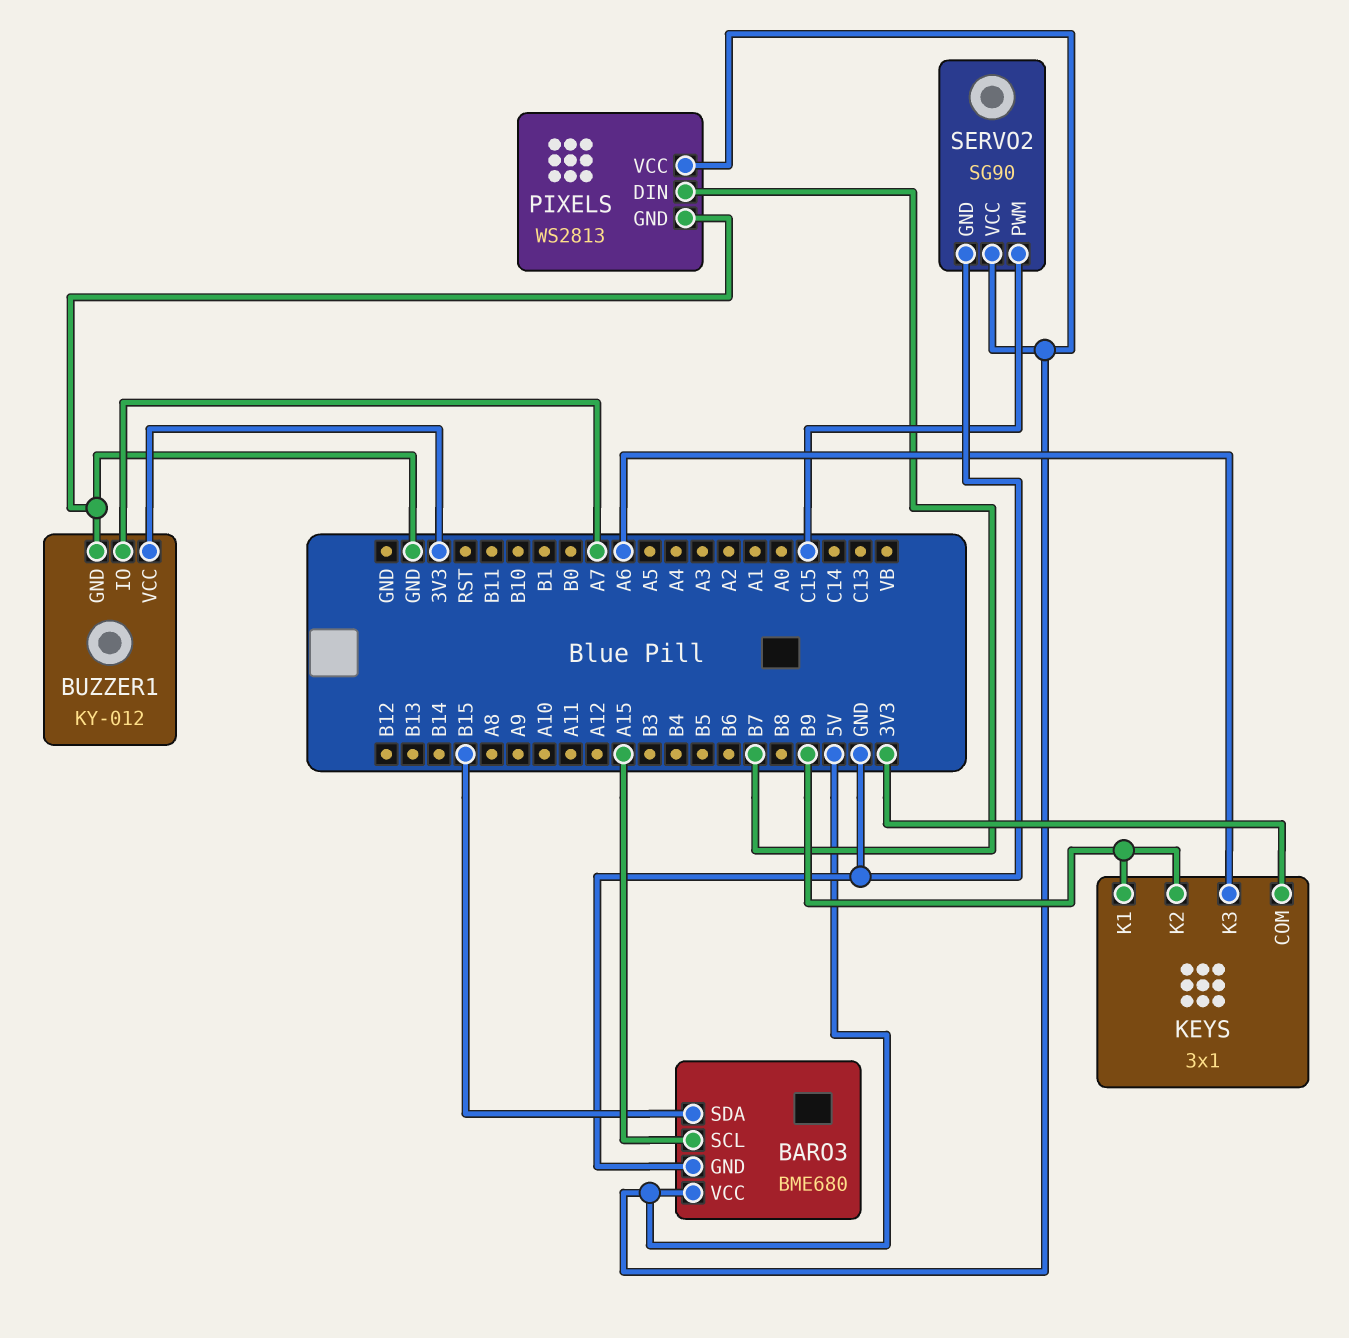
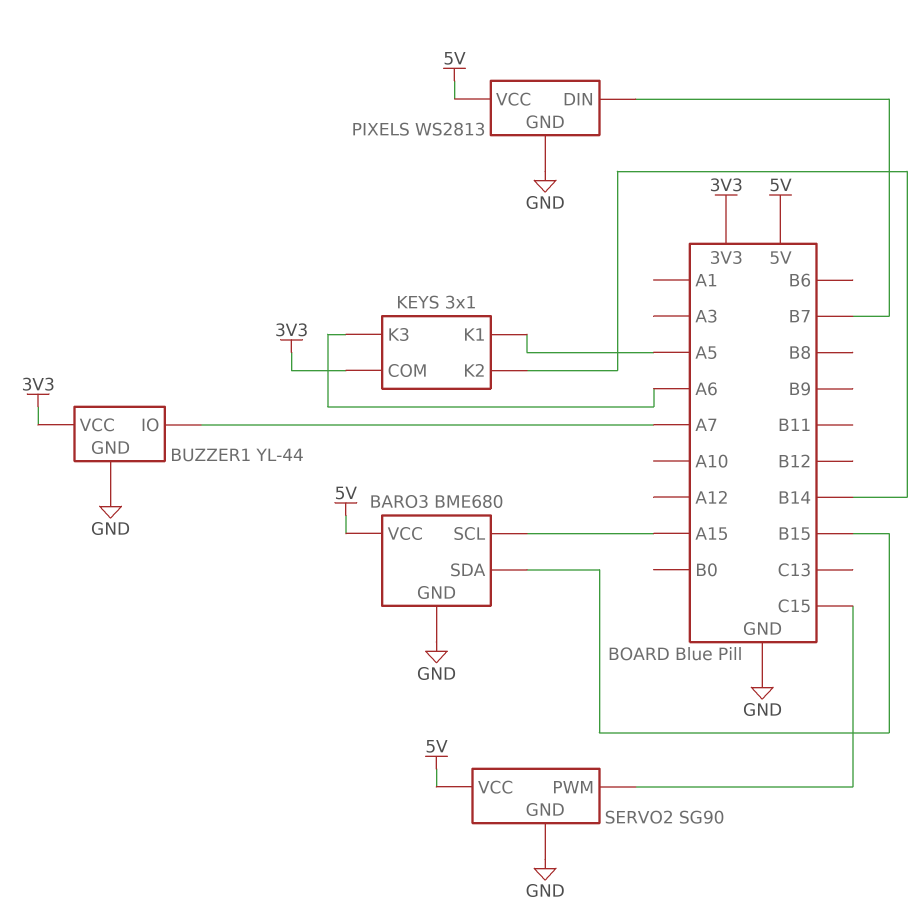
BUZZER1: KY-012 -> YL-44
KEYS pin K1: B9 -> A5
KEYS pin K2: B9 -> B14

